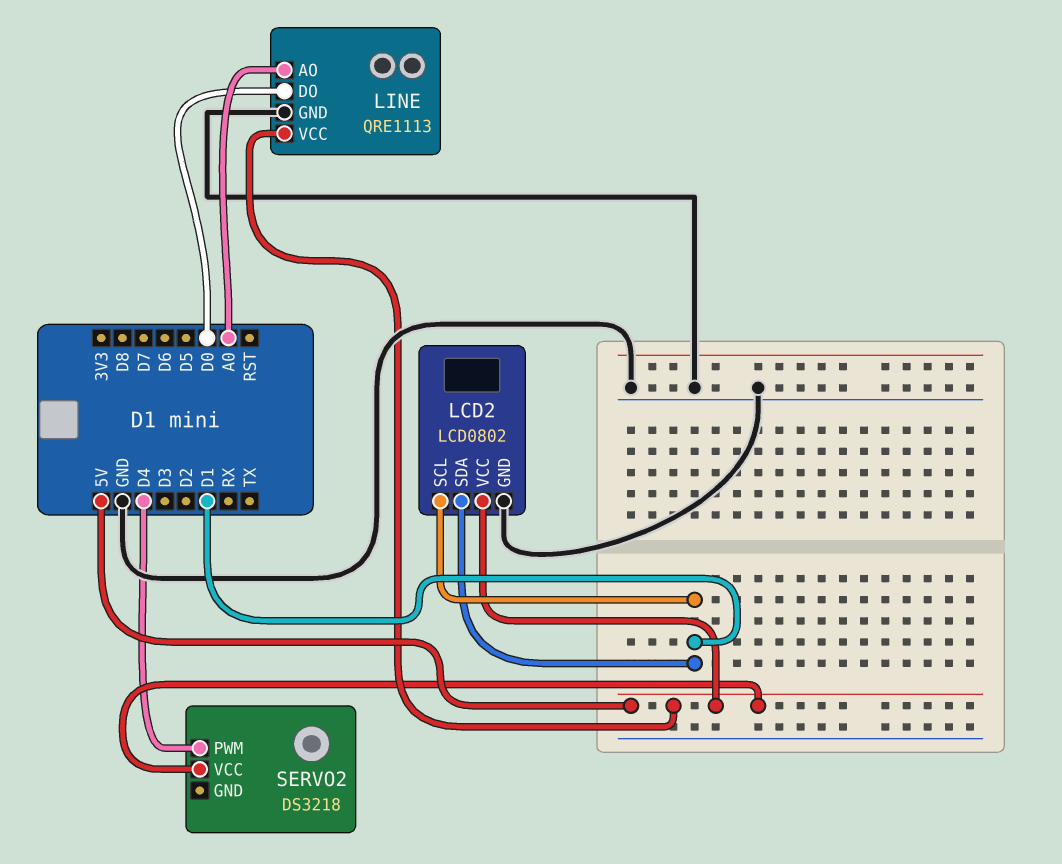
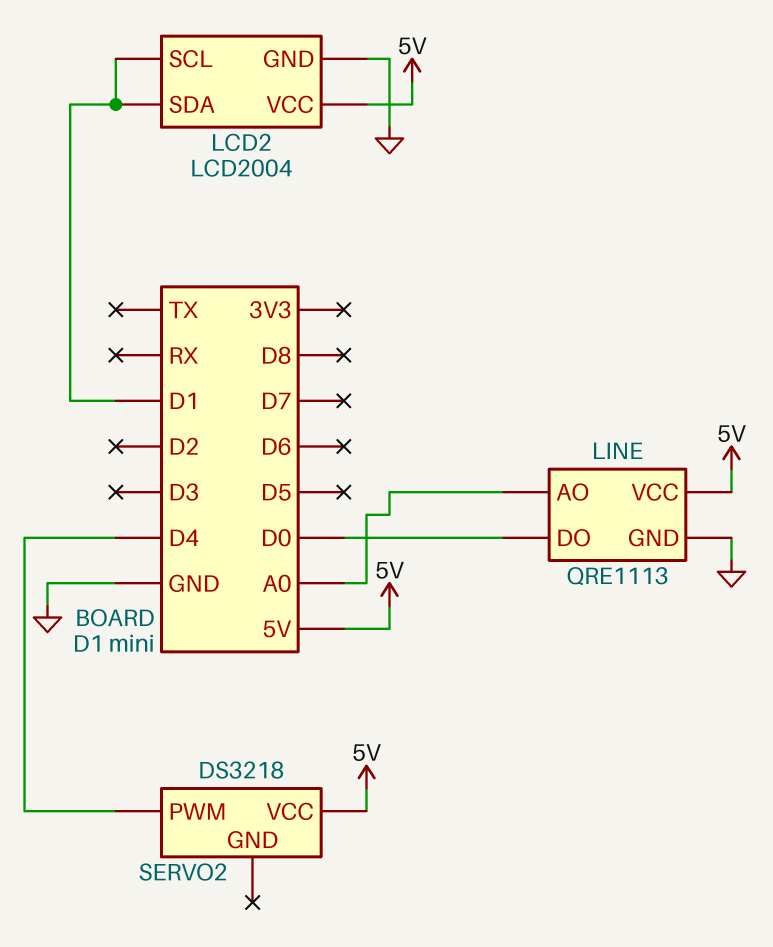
LCD2: LCD0802 -> LCD2004

